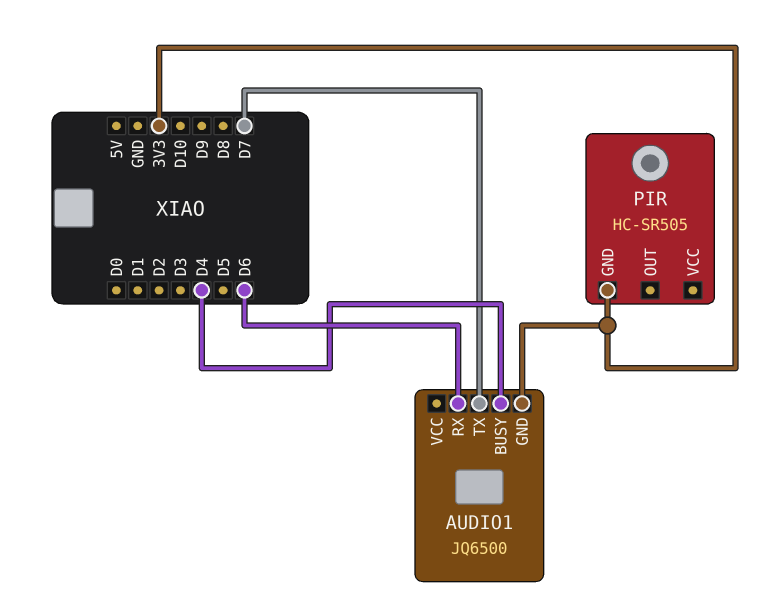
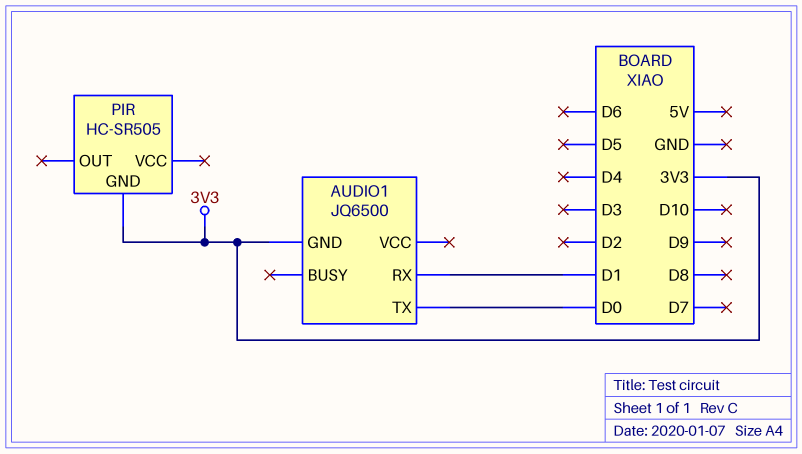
AUDIO1 pin BUSY: D4 -> none
AUDIO1 pin RX: D6 -> D1
AUDIO1 pin TX: D7 -> D0

